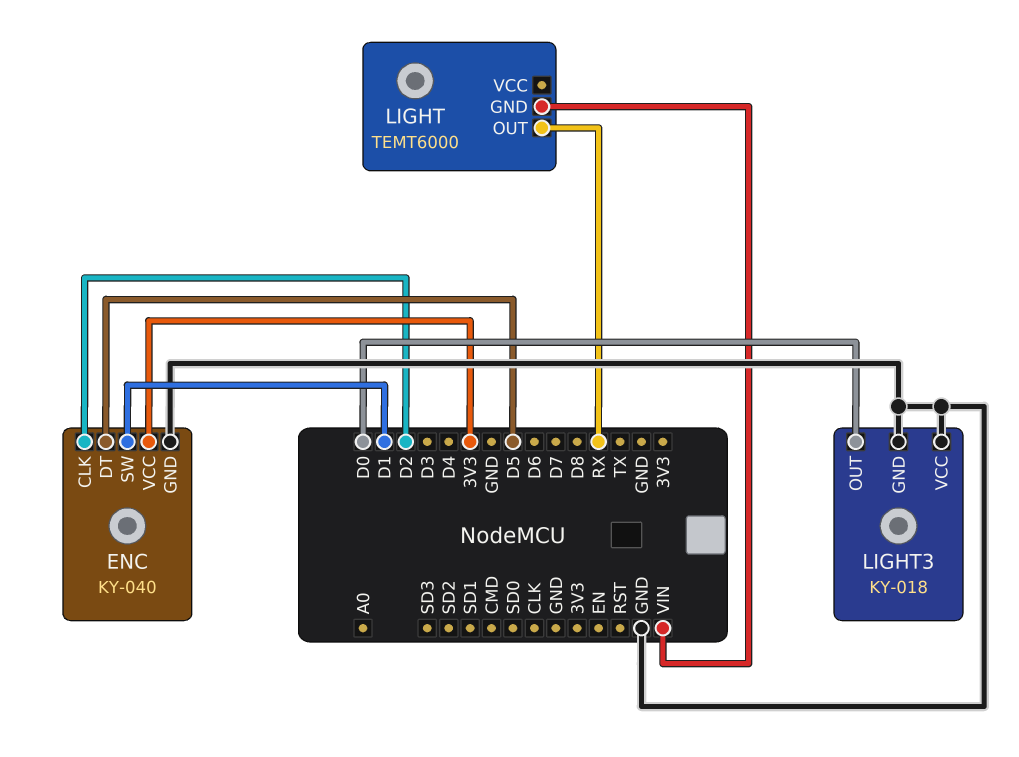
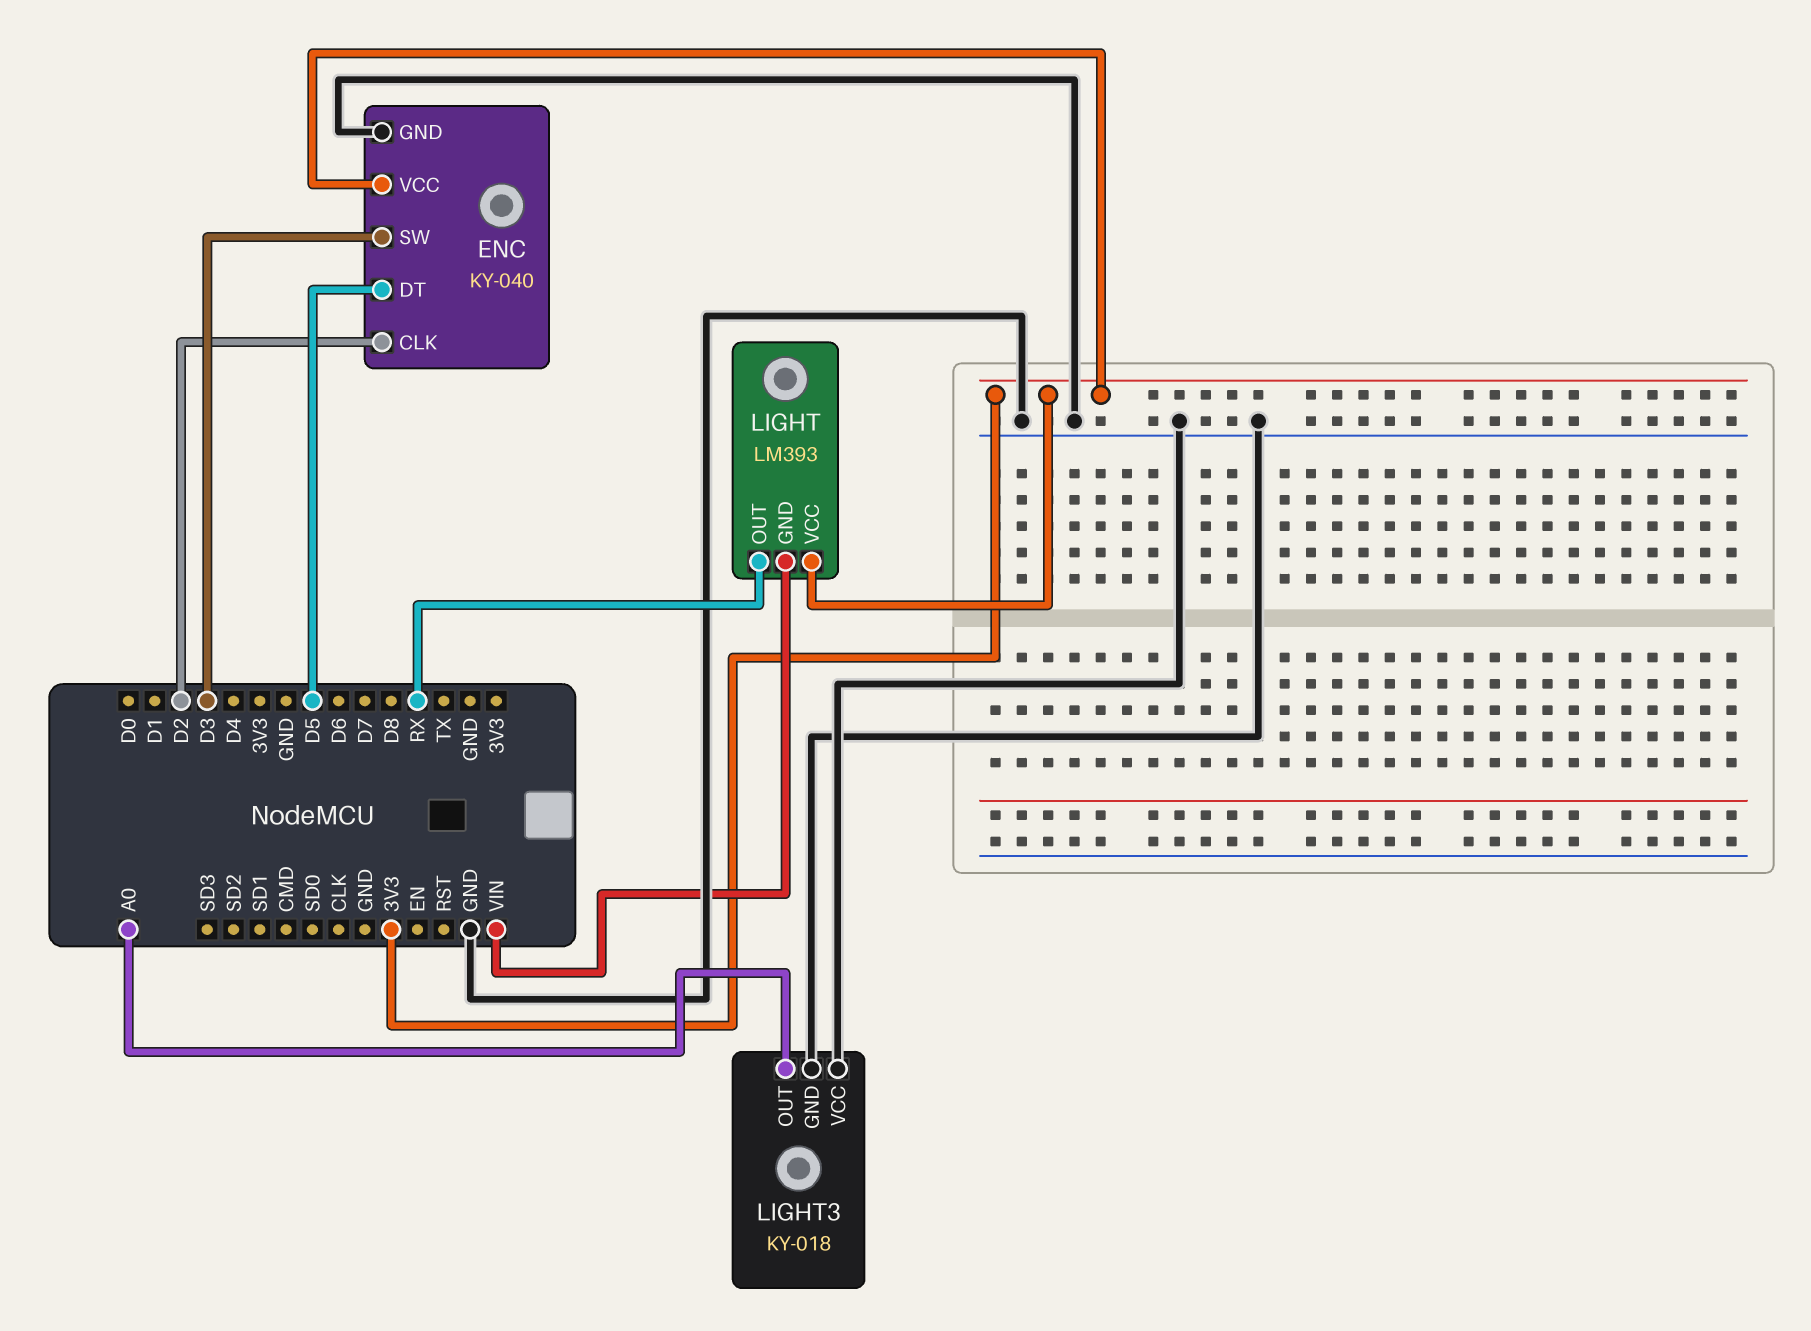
ENC pin SW: D1 -> D3
LIGHT: TEMT6000 -> LM393
LIGHT pin VCC: none -> 3V3
LIGHT3 pin OUT: D0 -> A0

